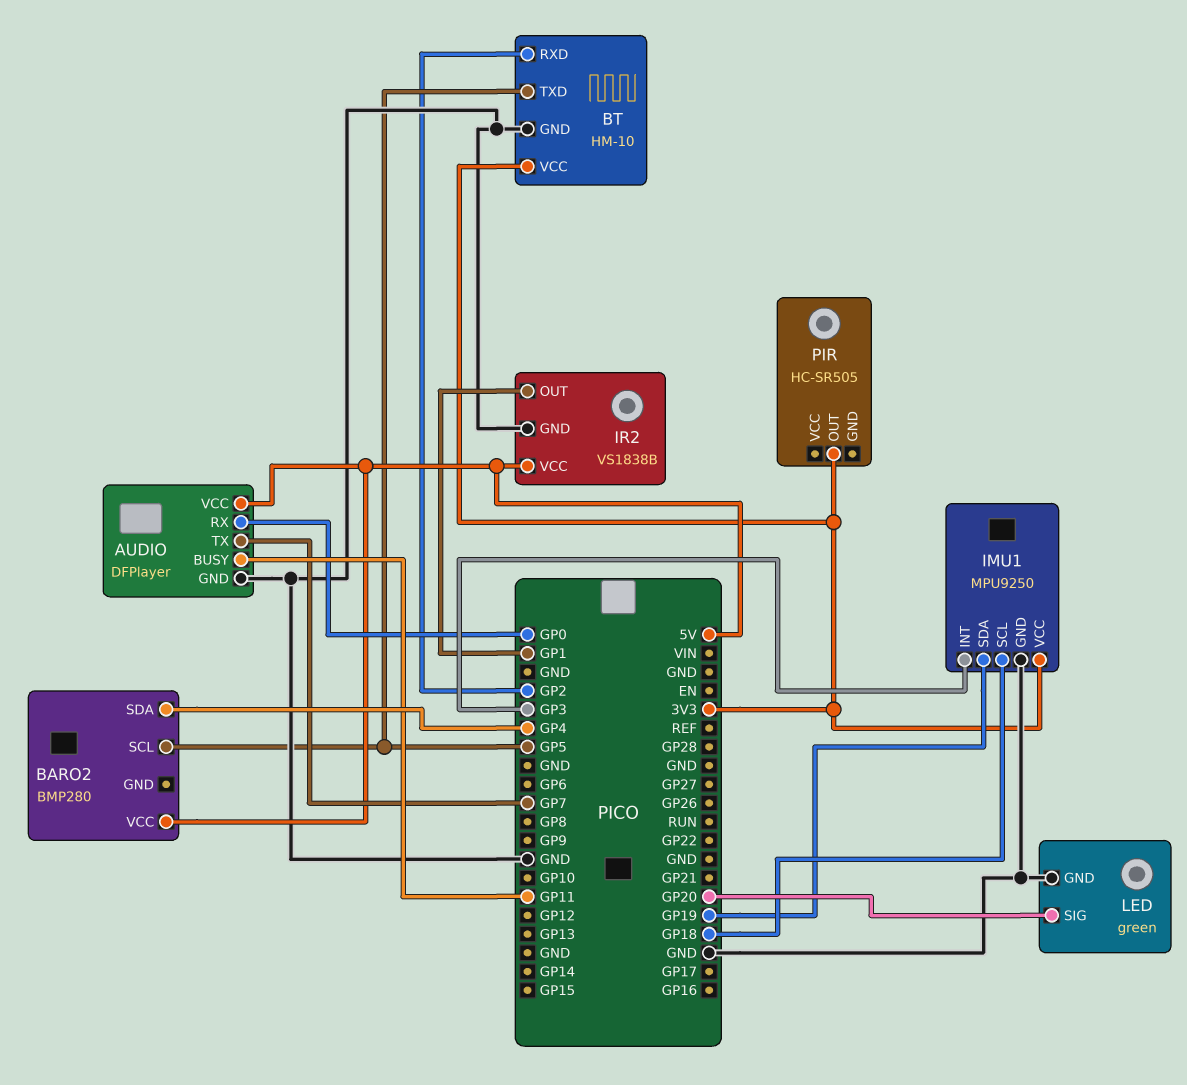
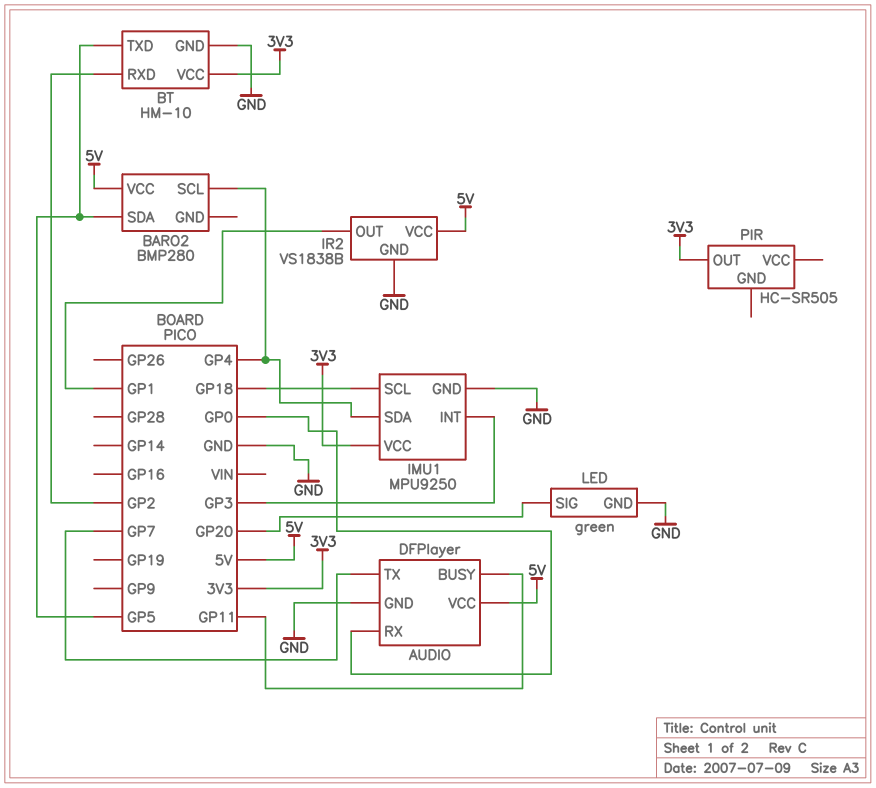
BARO2 pin SCL: GP5 -> GP4
BARO2 pin SDA: GP4 -> GP5
IMU1 pin SDA: GP19 -> GP4

